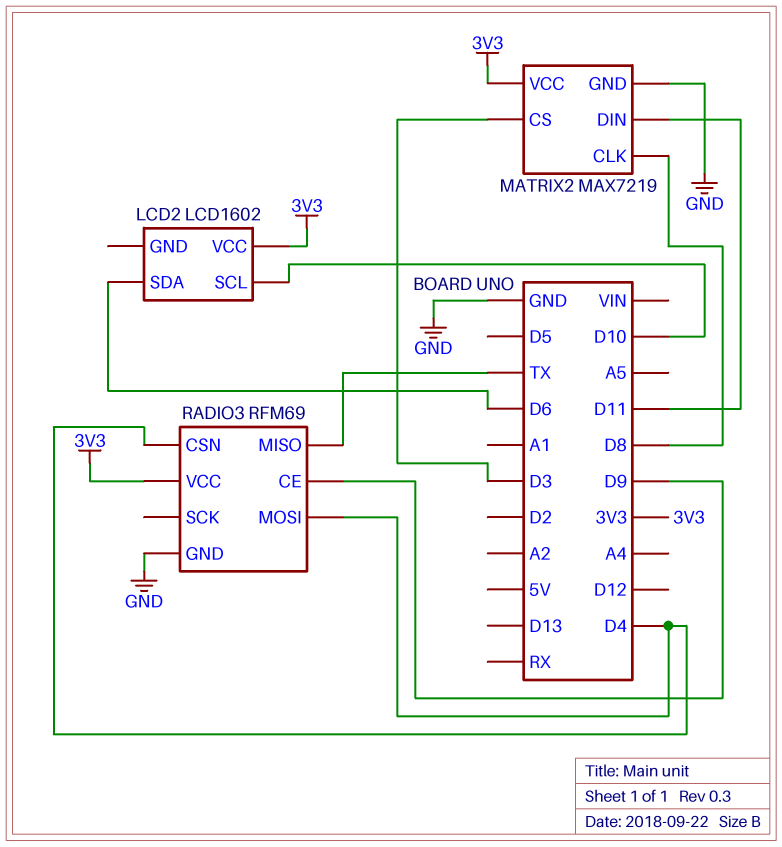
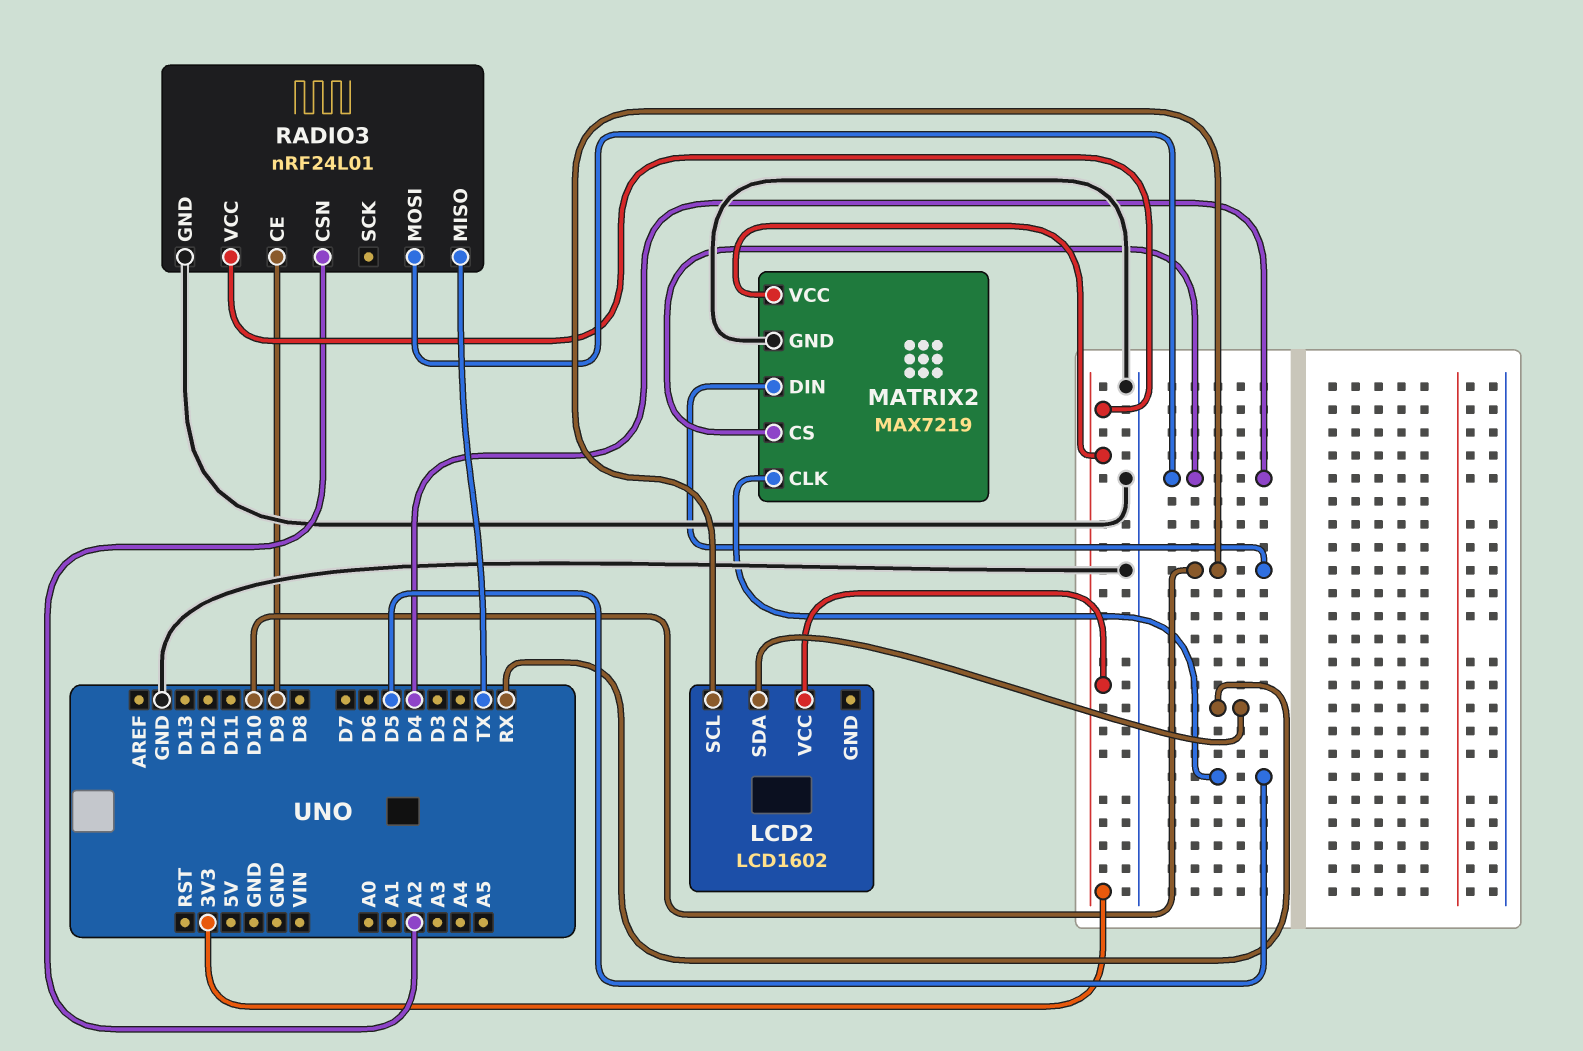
LCD2 pin SDA: D6 -> RX
MATRIX2 pin CLK: D8 -> D5
MATRIX2 pin CS: D3 -> D4
MATRIX2 pin DIN: D11 -> D10
RADIO3: RFM69 -> nRF24L01
RADIO3 pin CSN: D4 -> A2

